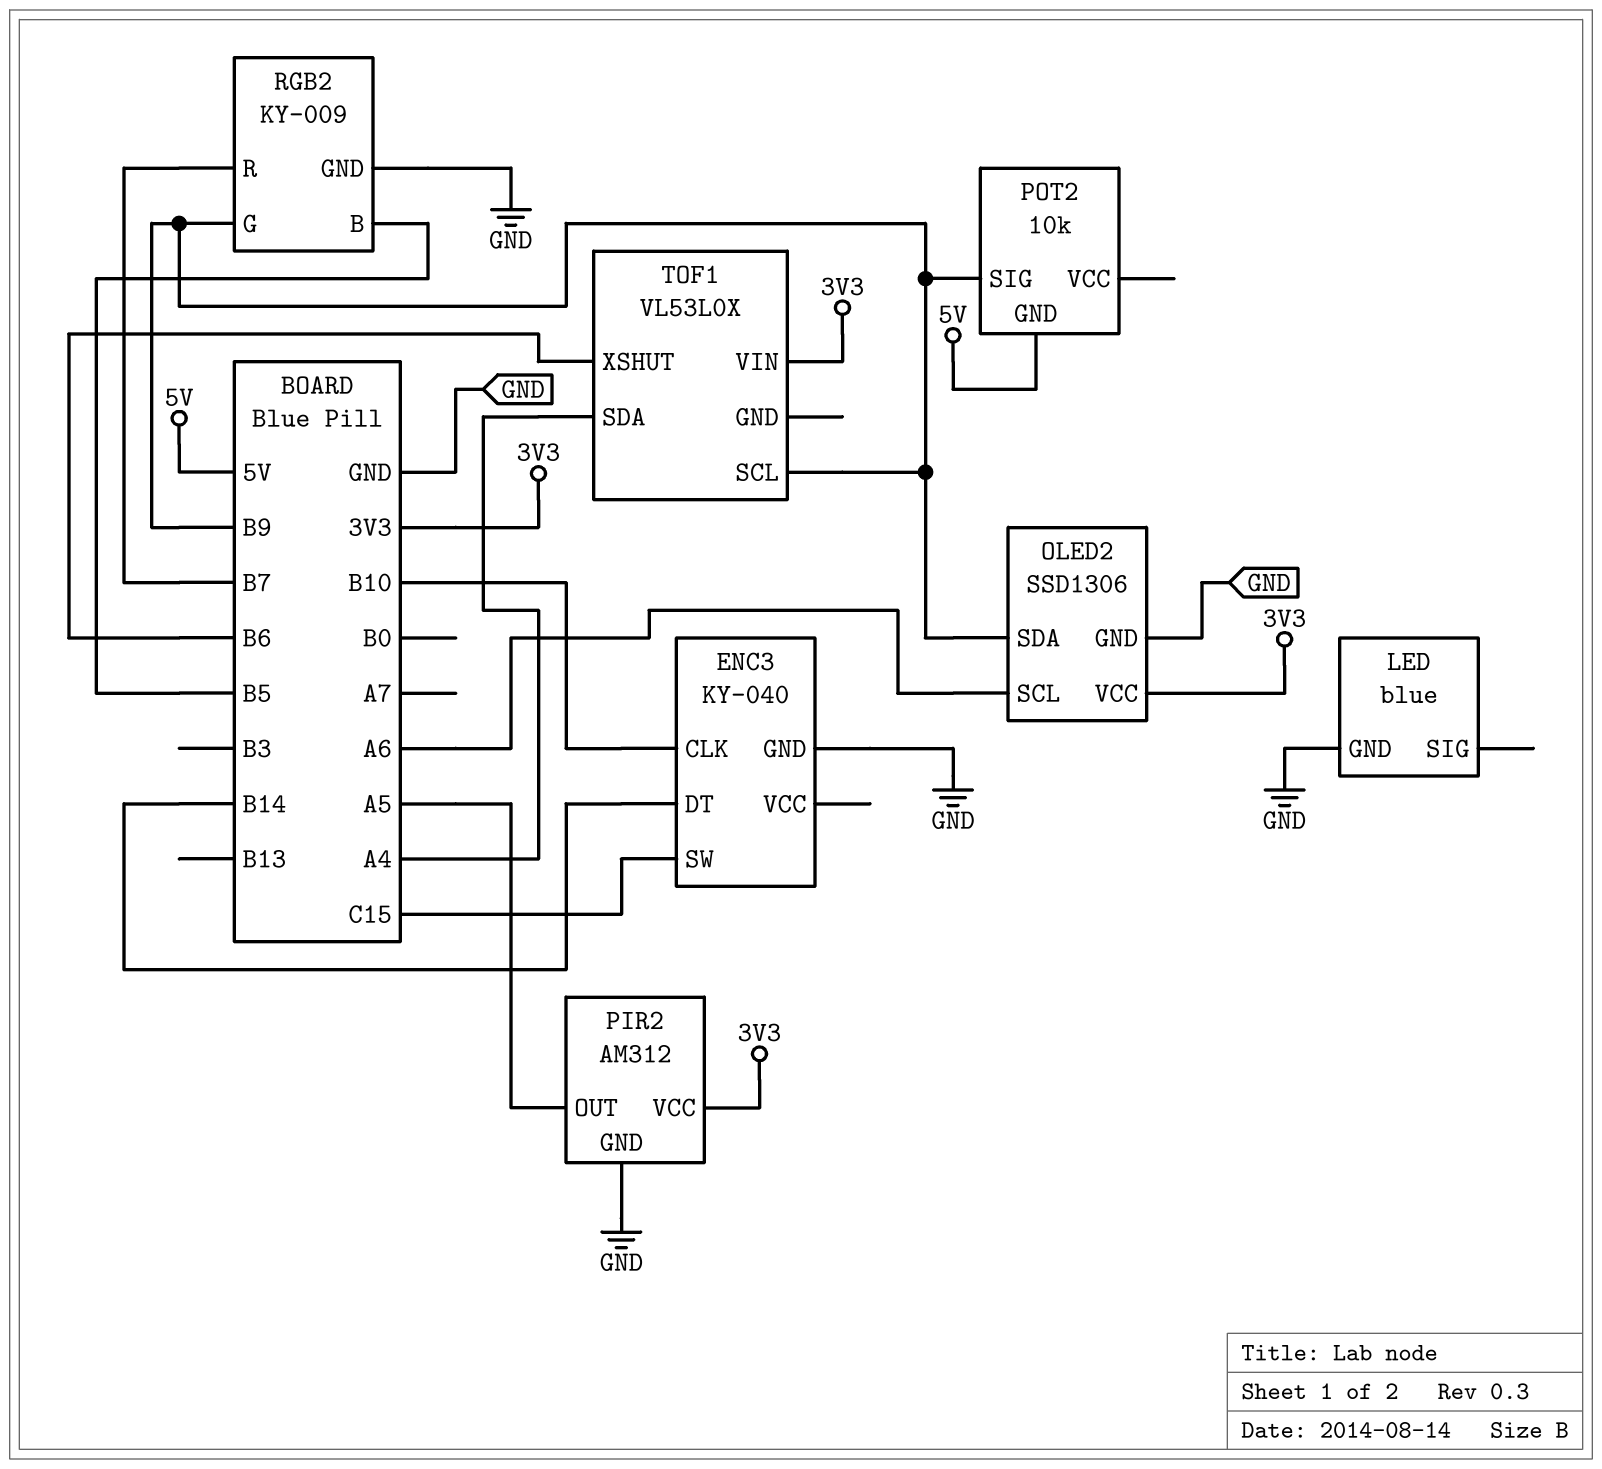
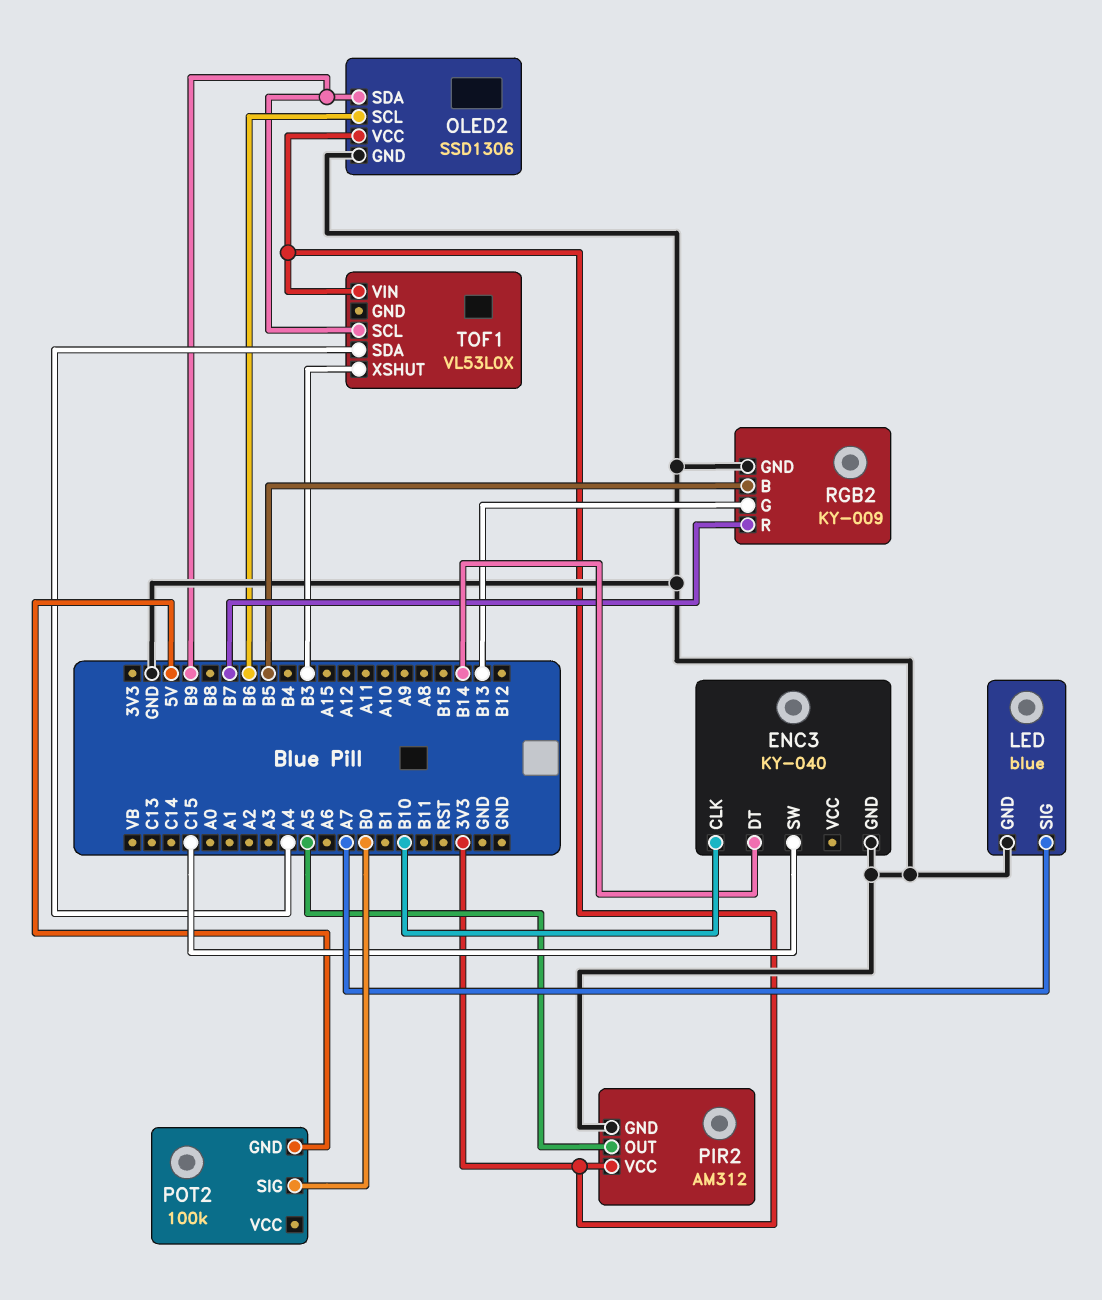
LED pin SIG: none -> A7
OLED2 pin SCL: A6 -> B6
POT2: 10k -> 100k
POT2 pin SIG: B9 -> B0
RGB2 pin G: B9 -> B13
TOF1 pin XSHUT: B6 -> B3

